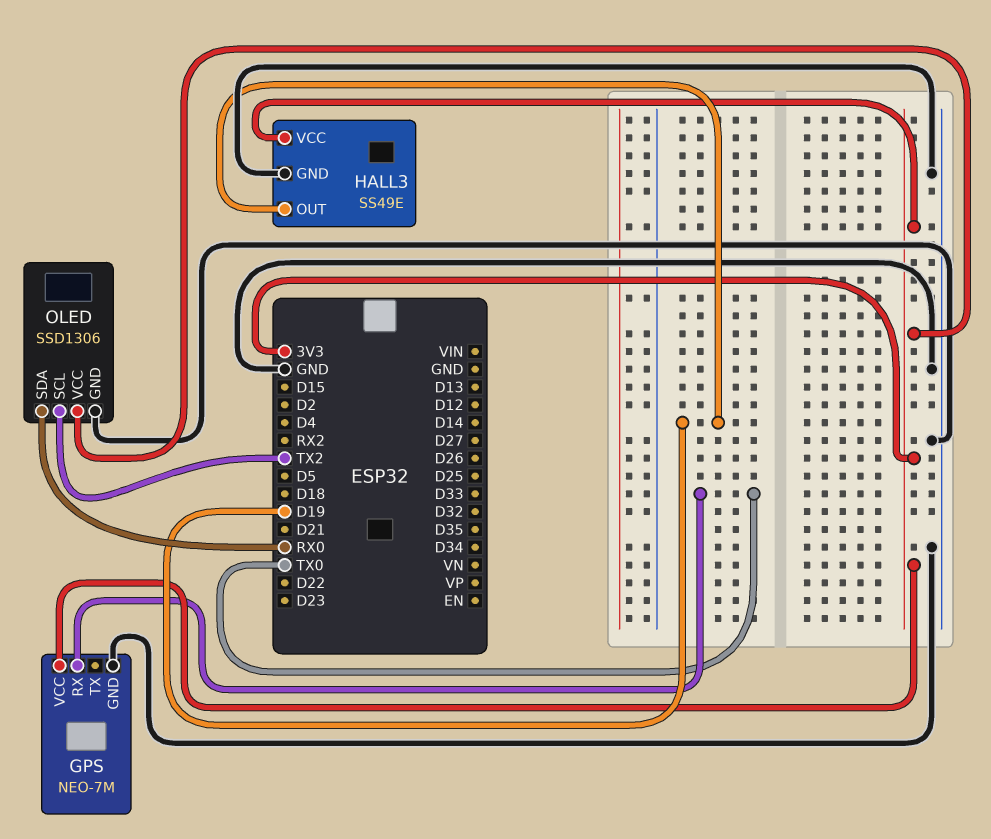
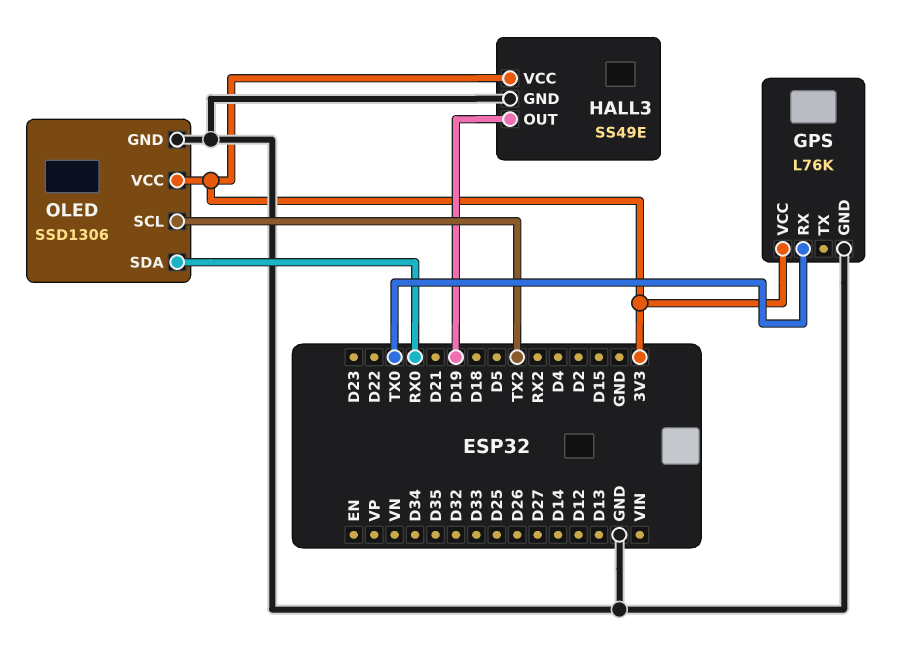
GPS: NEO-7M -> L76K

